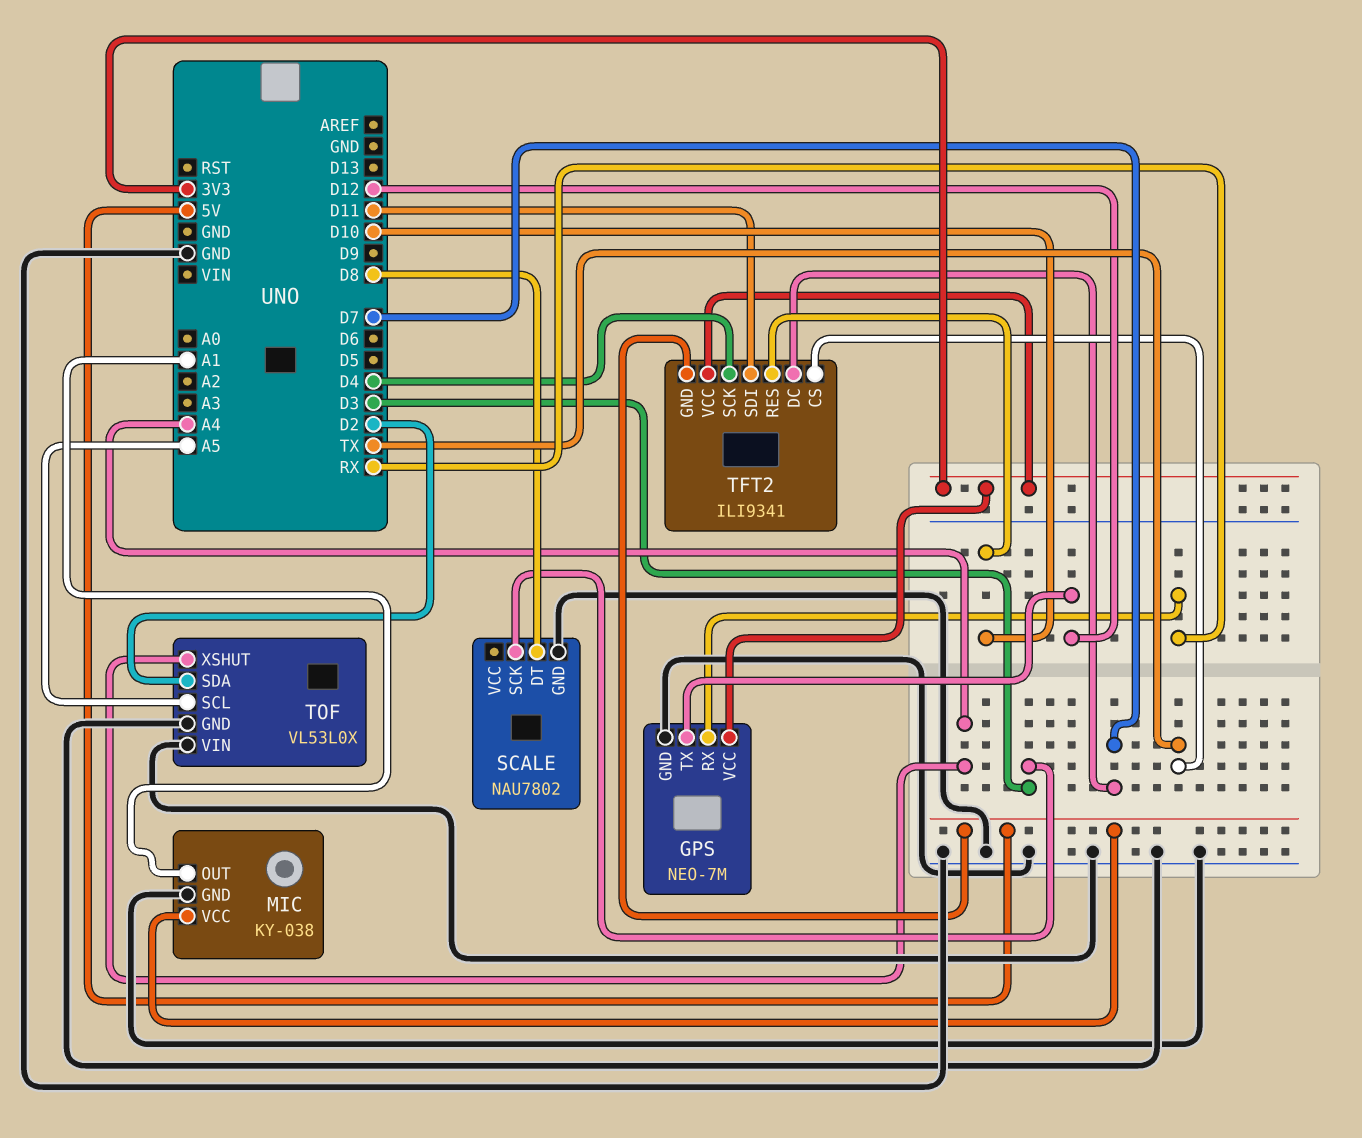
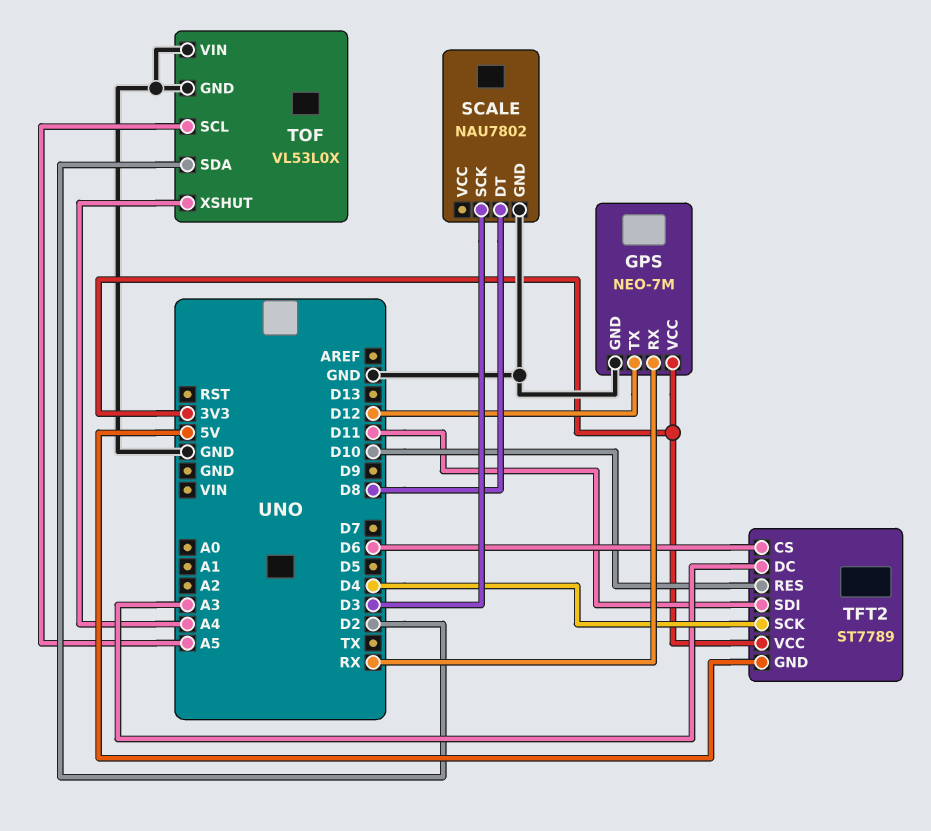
MIC: KY-038 -> none
MIC pin GND: GND -> none
MIC pin OUT: A1 -> none
MIC pin VCC: 5V -> none
TFT2: ILI9341 -> ST7789
TFT2 pin CS: TX -> D6
TFT2 pin DC: D7 -> A3

